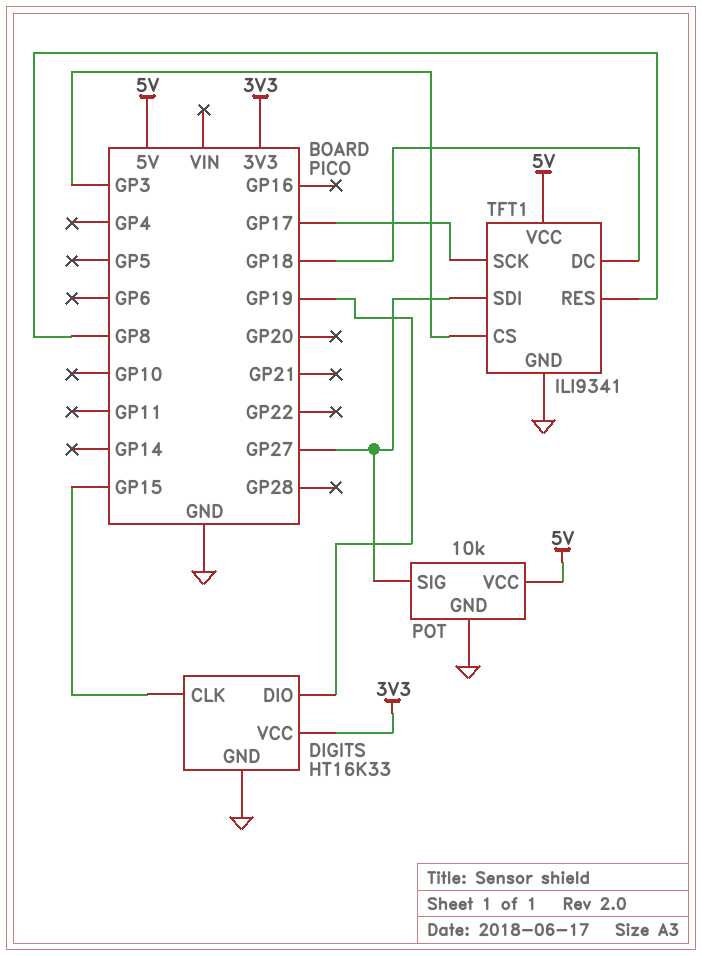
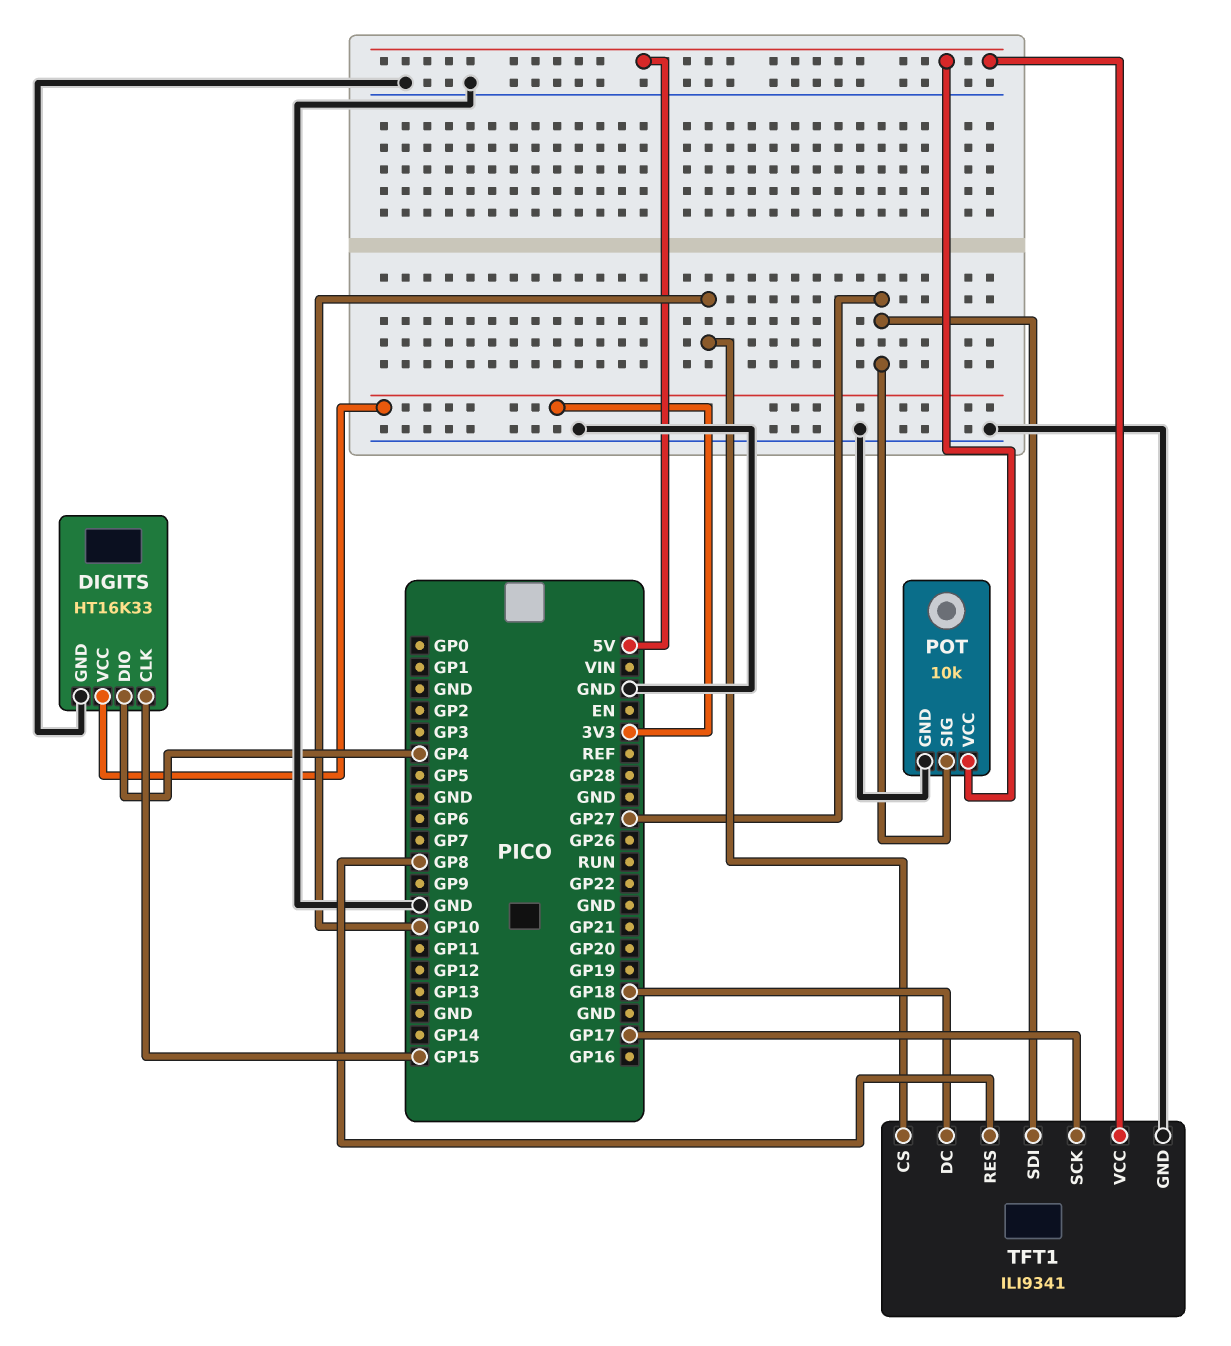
DIGITS pin DIO: GP19 -> GP4
TFT1 pin CS: GP3 -> GP10

